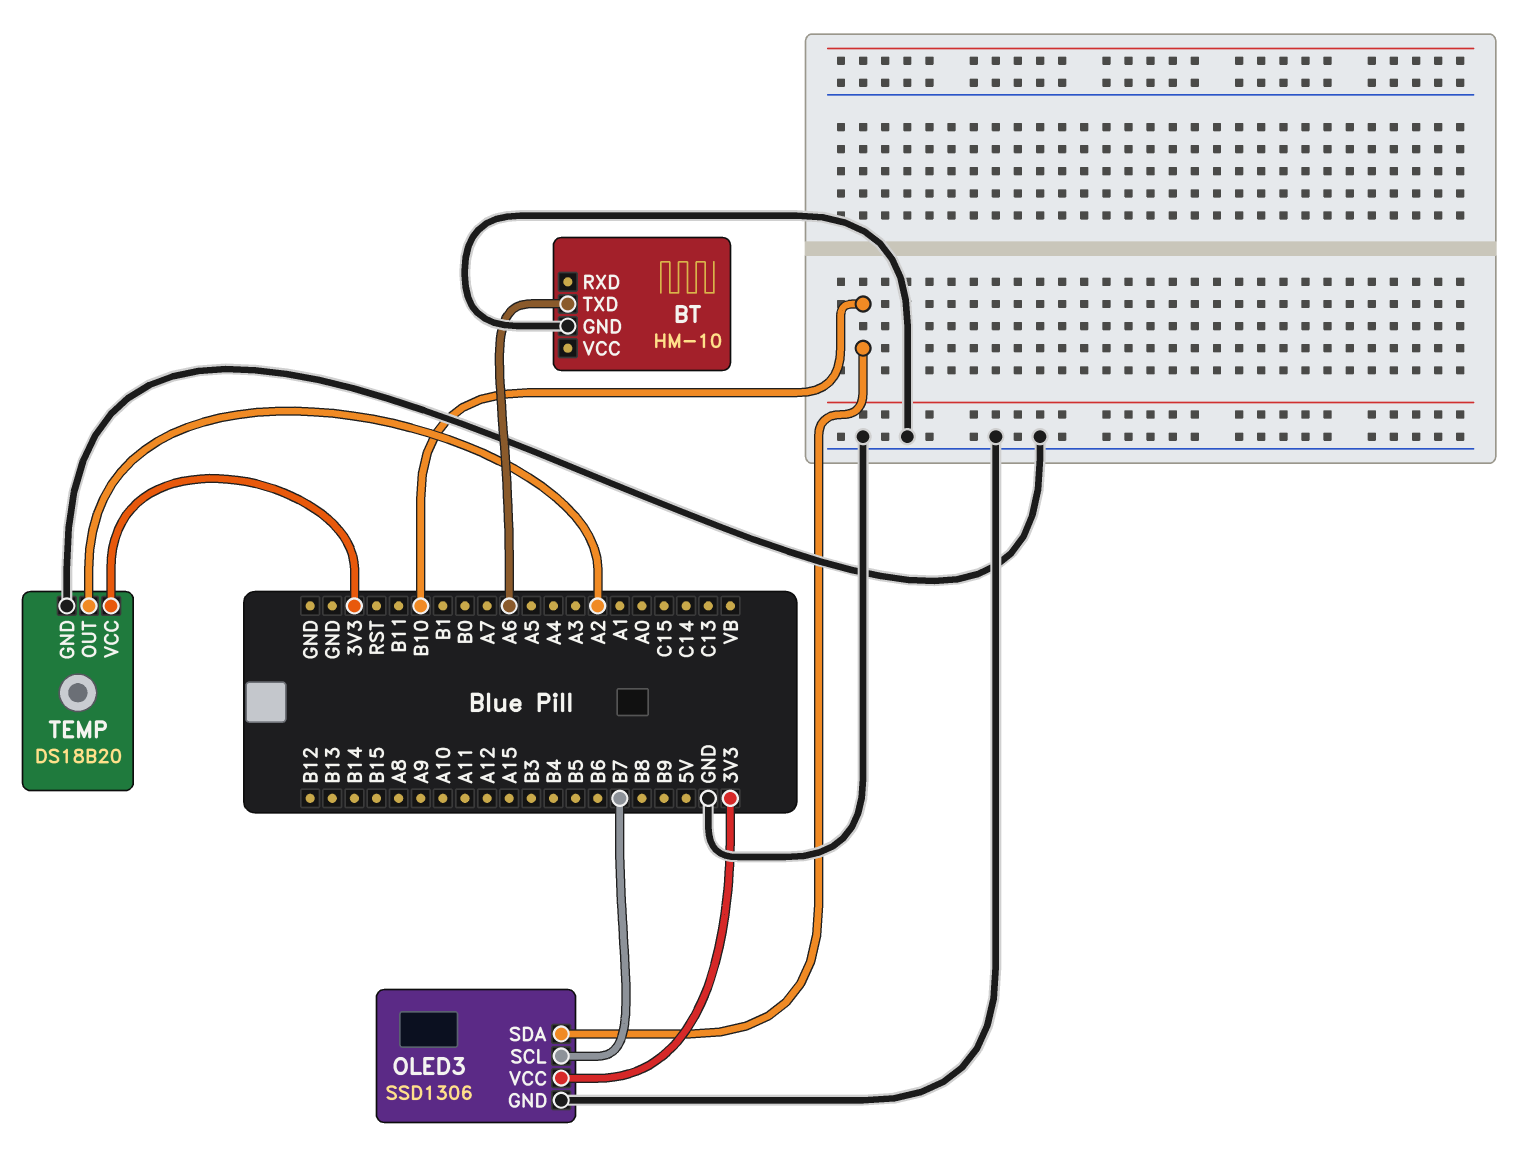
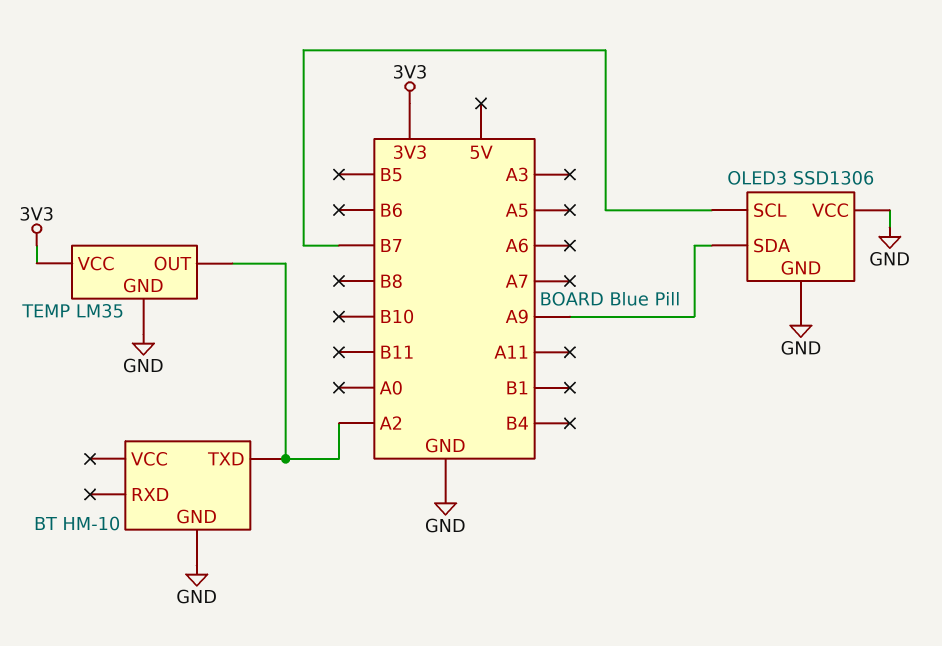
BT pin TXD: A6 -> A2
OLED3 pin SDA: B10 -> A9
OLED3 pin VCC: 3V3 -> GND
TEMP: DS18B20 -> LM35

